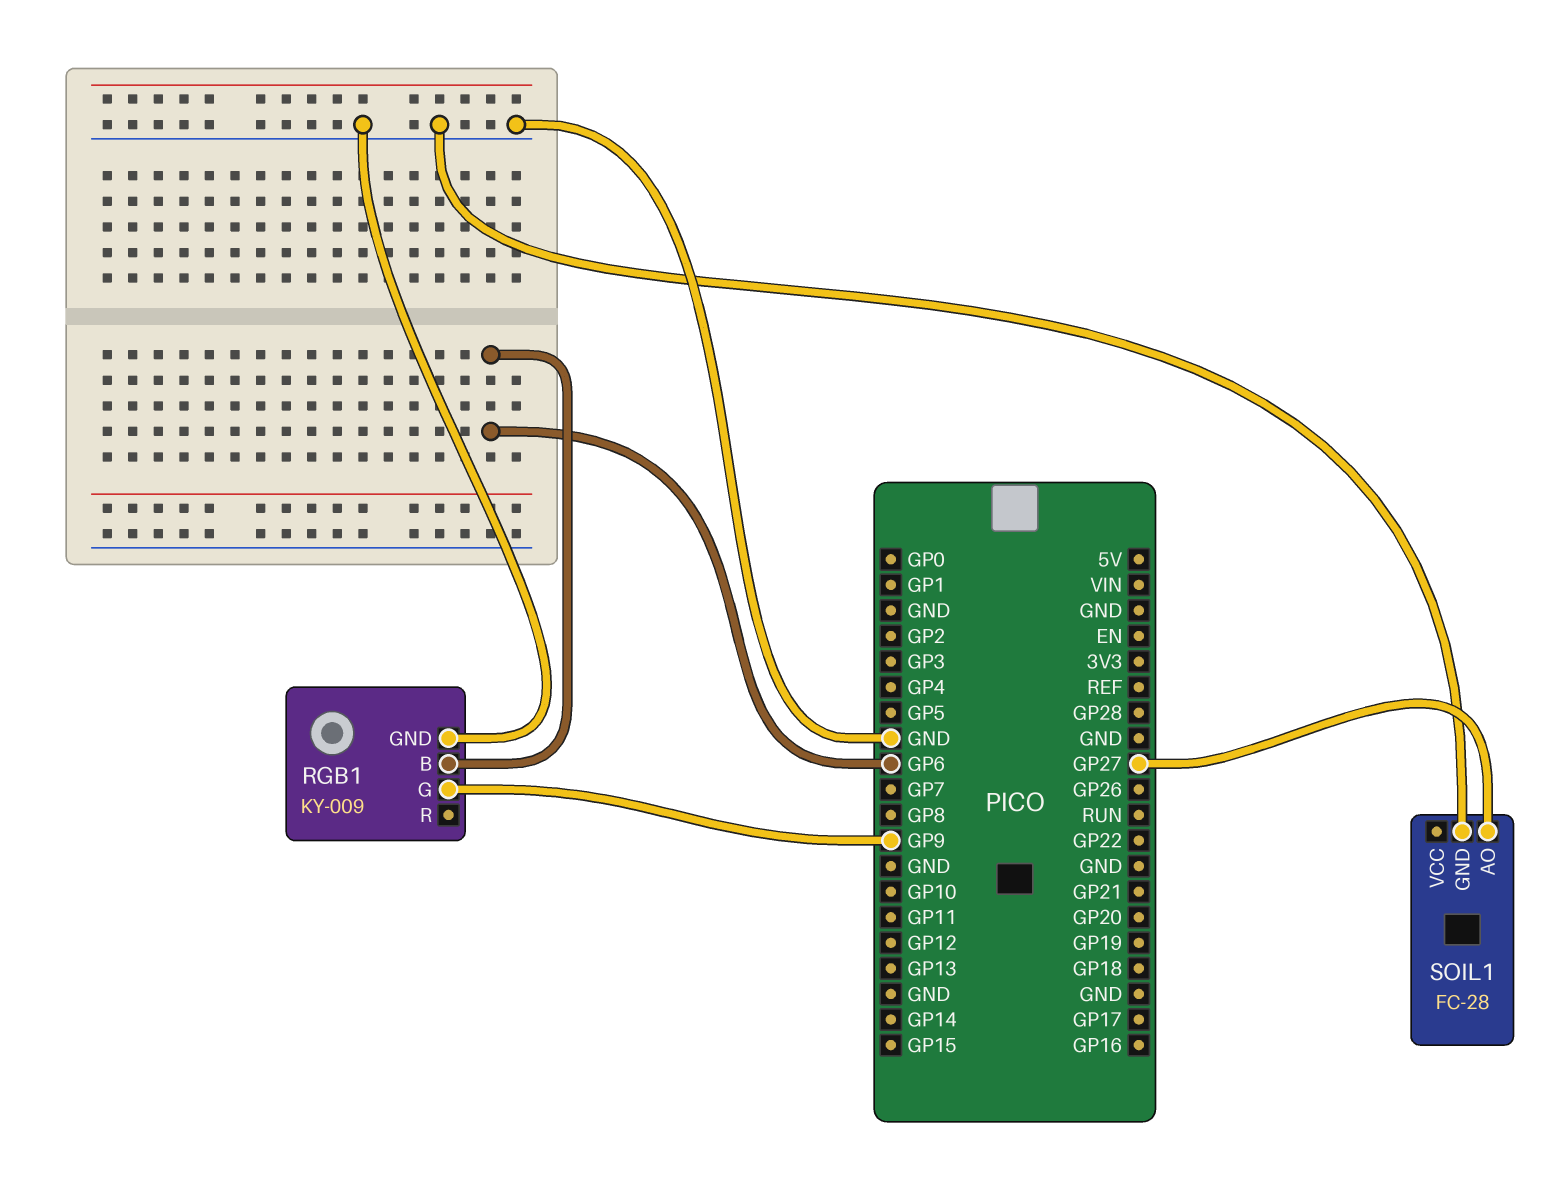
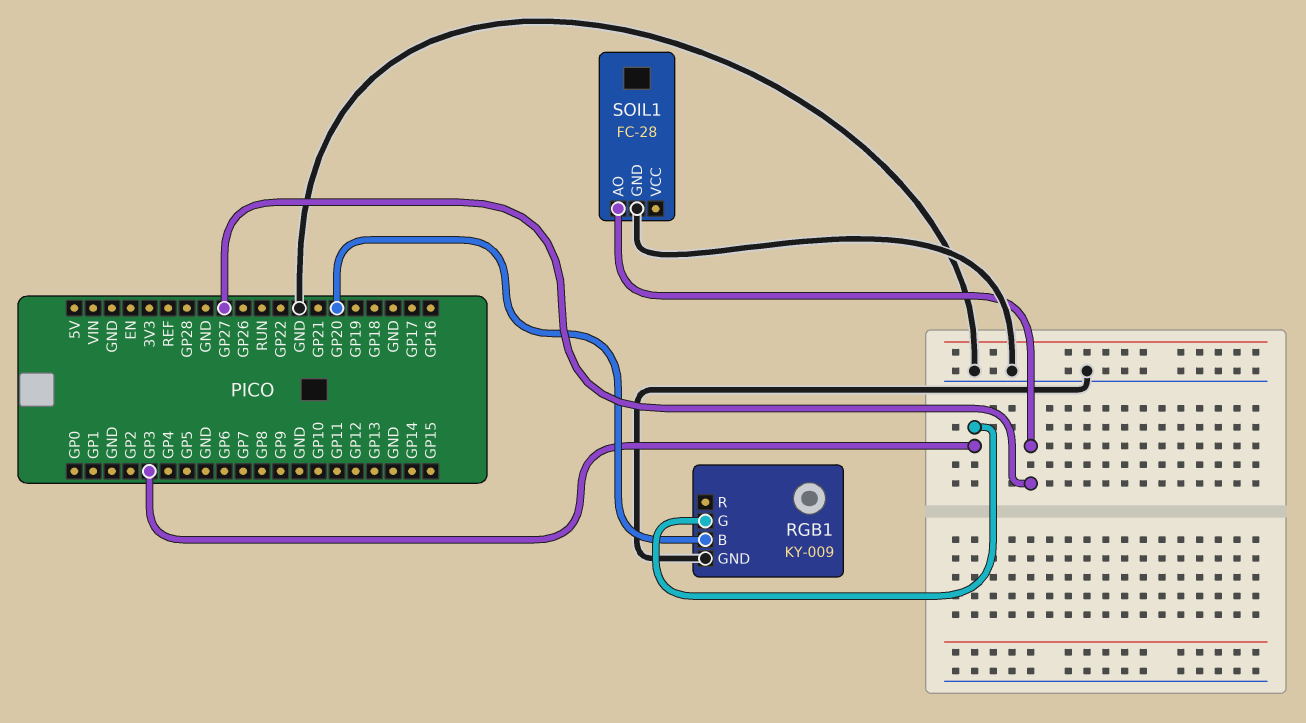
RGB1 pin B: GP6 -> GP20
RGB1 pin G: GP9 -> GP3

